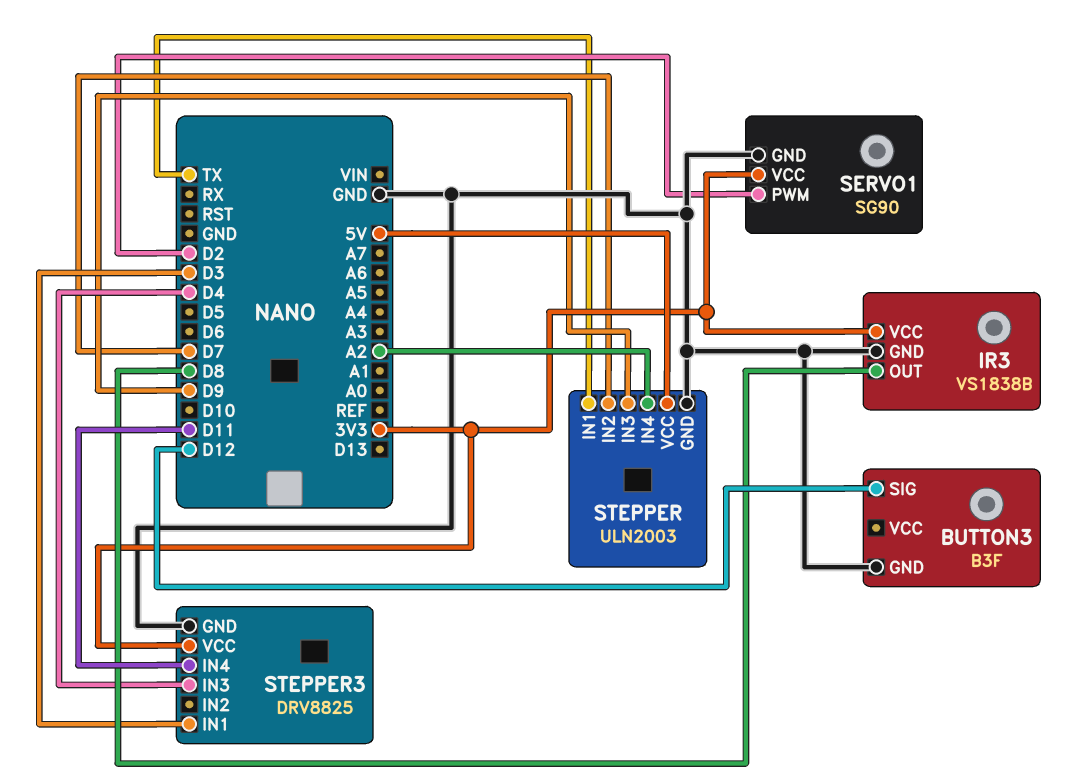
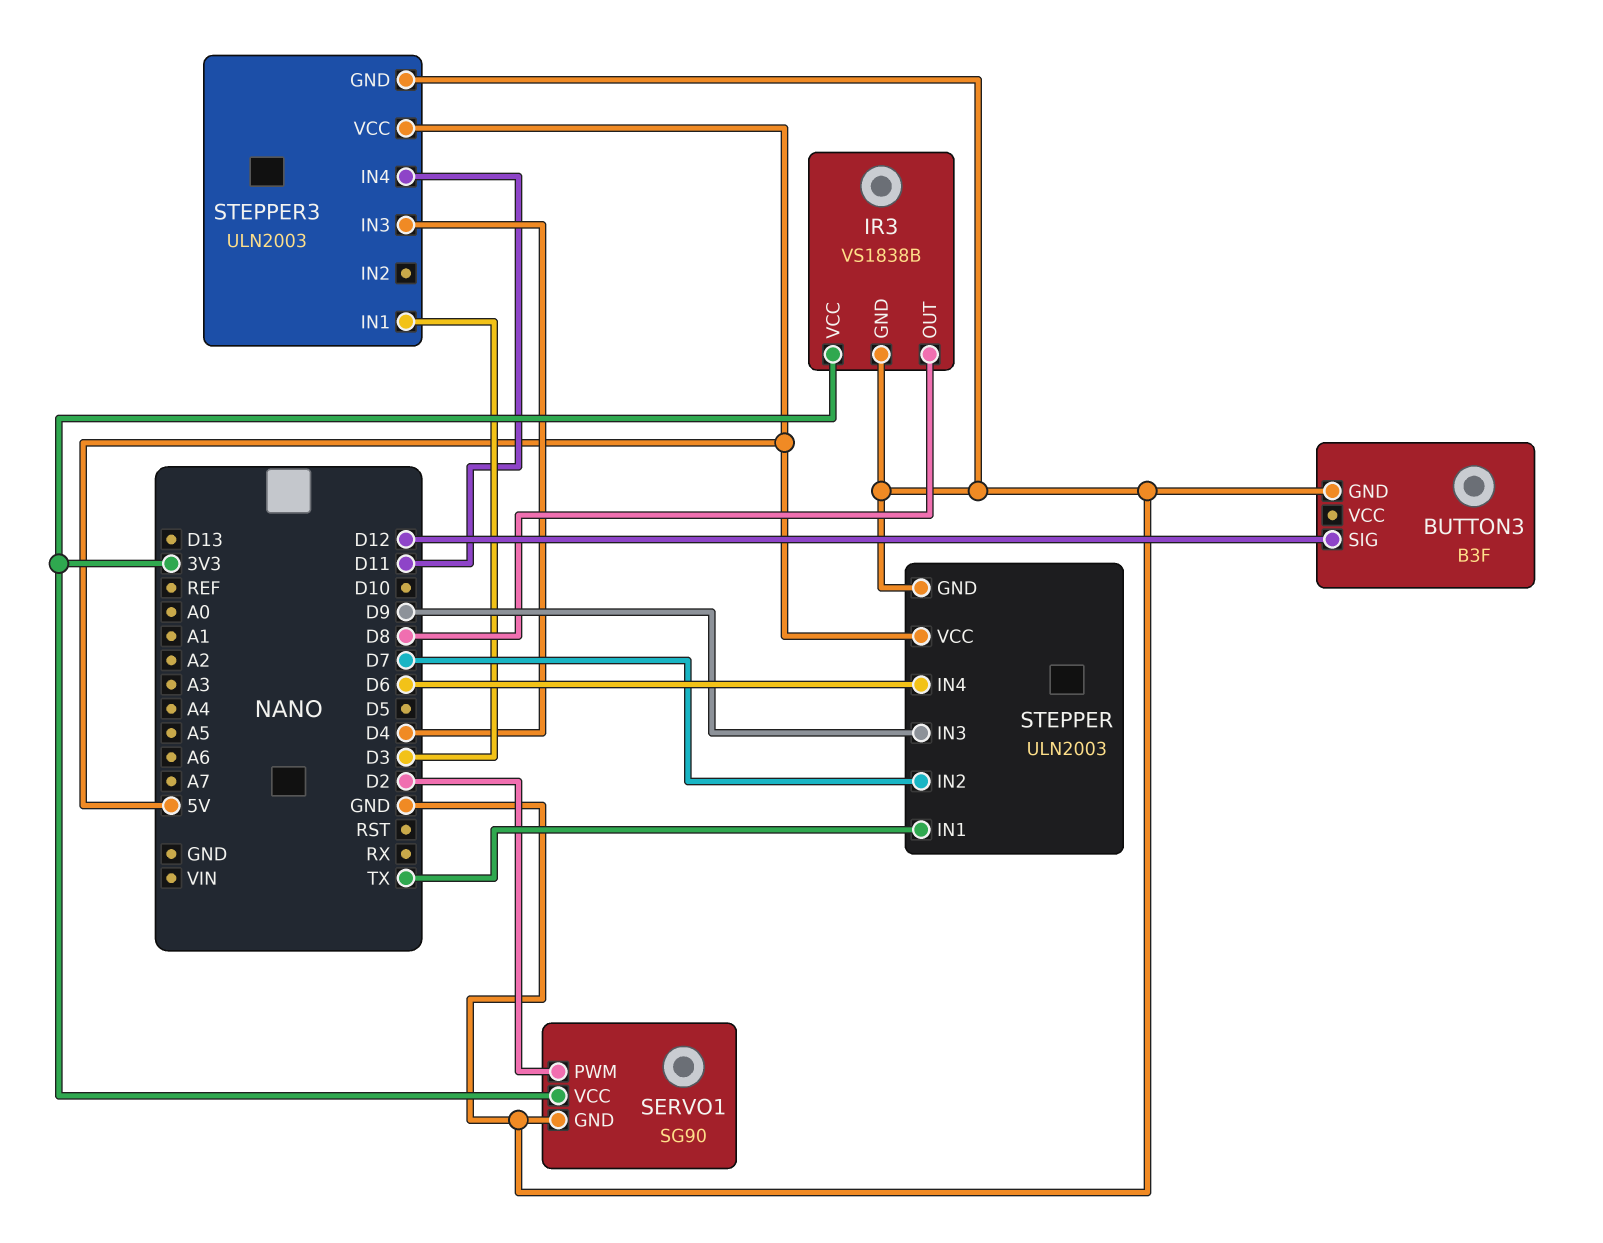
STEPPER pin IN4: A2 -> D6
STEPPER3: DRV8825 -> ULN2003
STEPPER3 pin VCC: 3V3 -> 5V

